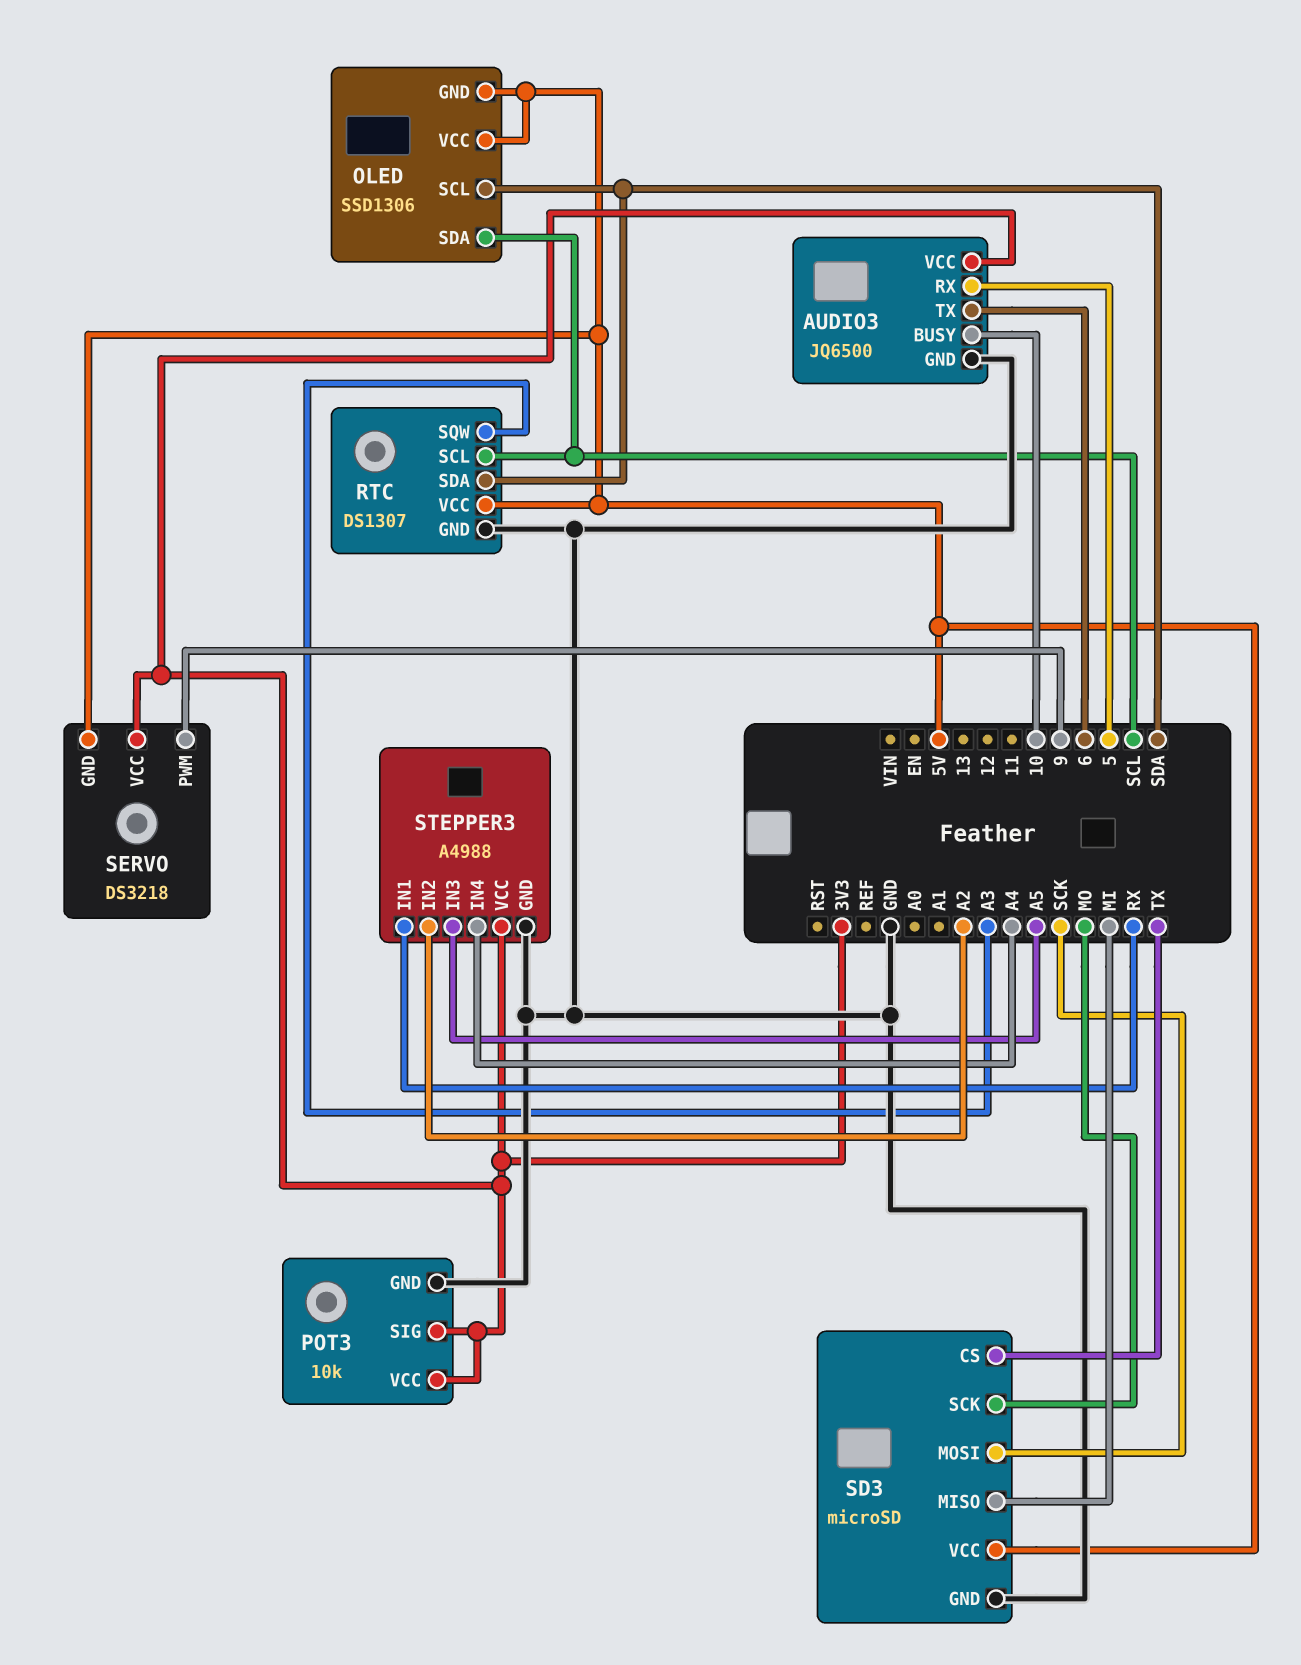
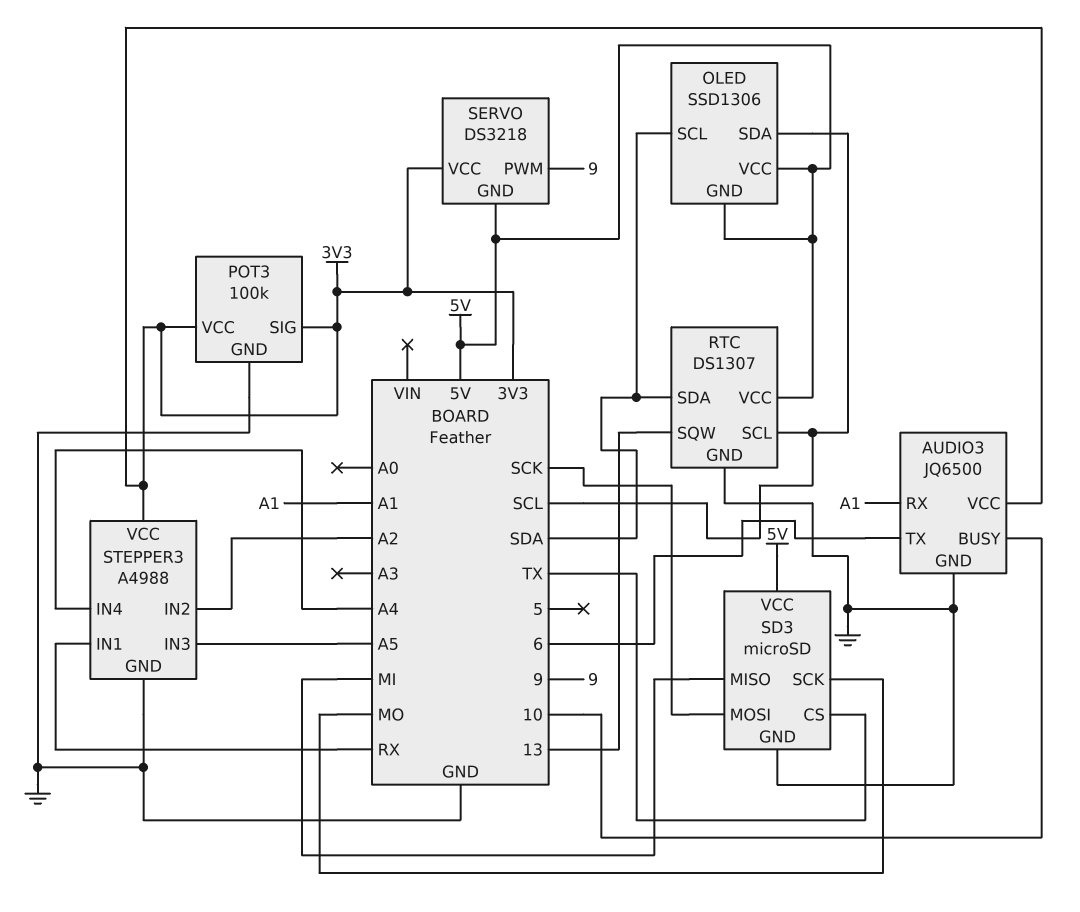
AUDIO3 pin RX: 5 -> A1
POT3: 10k -> 100k
RTC pin SQW: A3 -> 13

